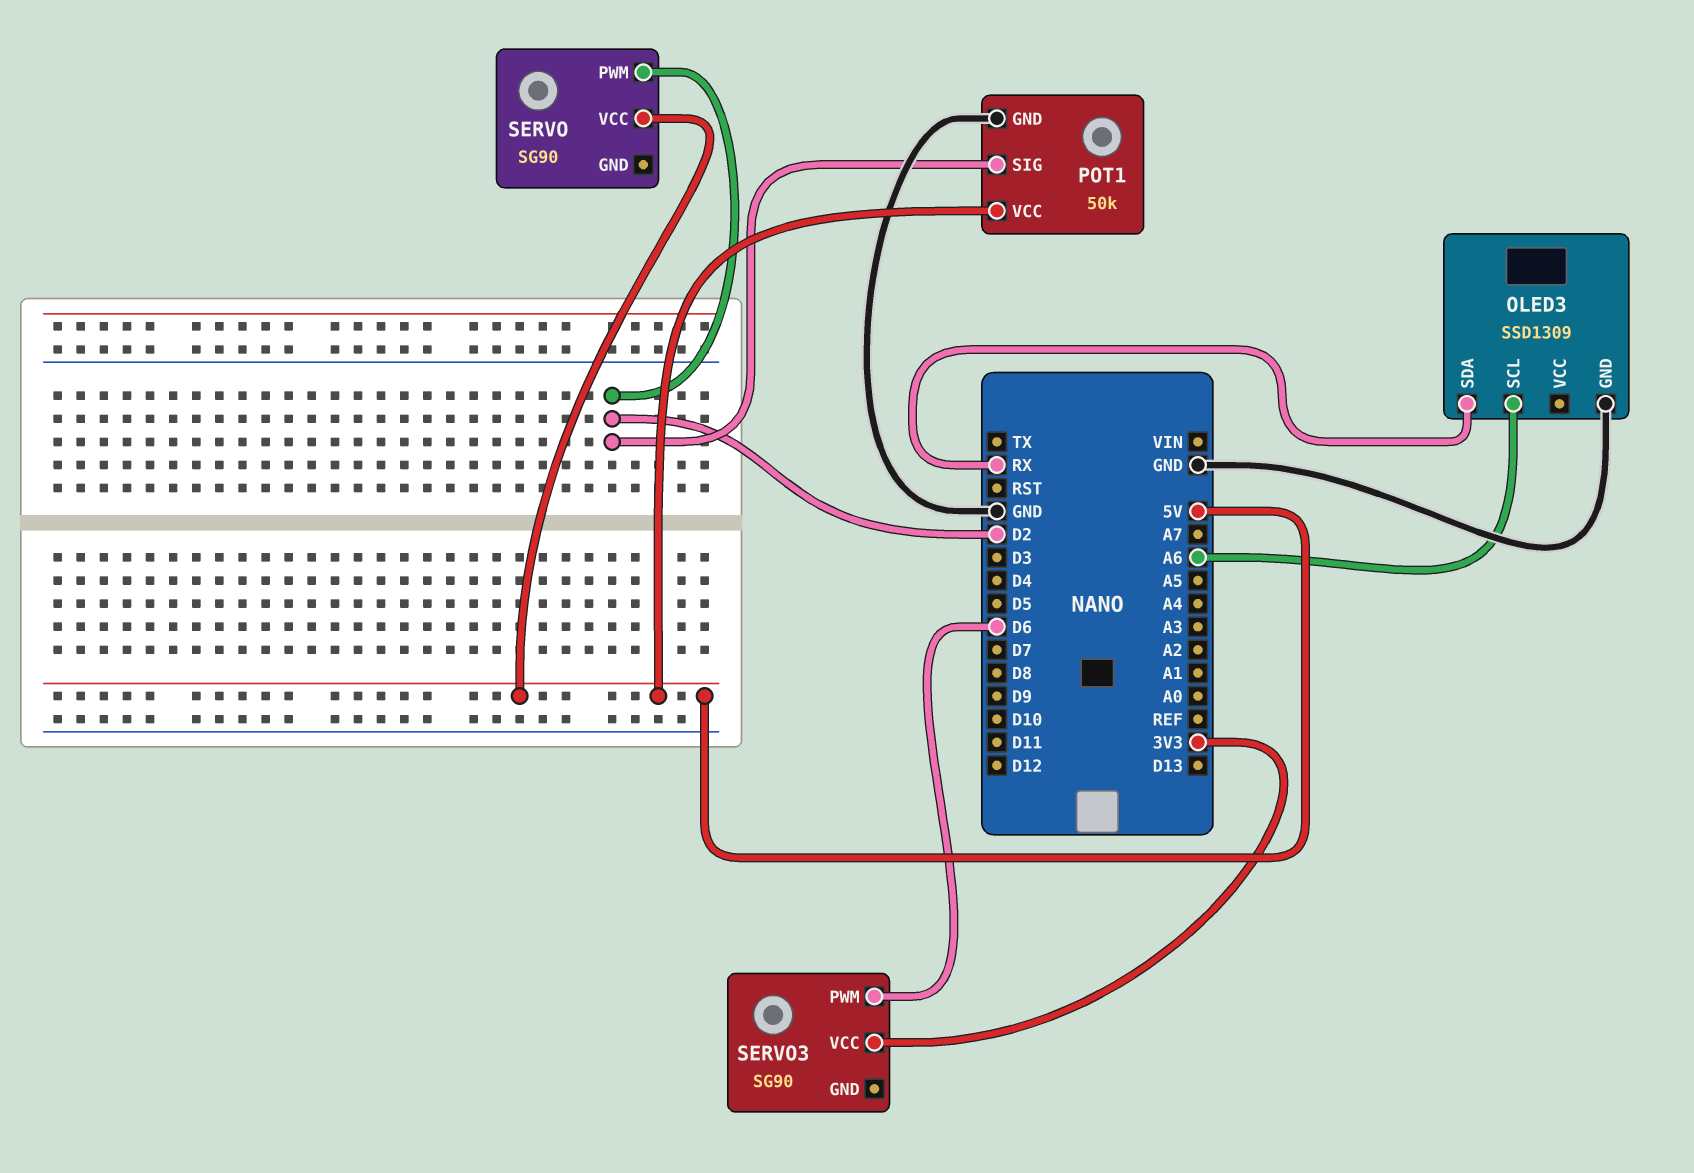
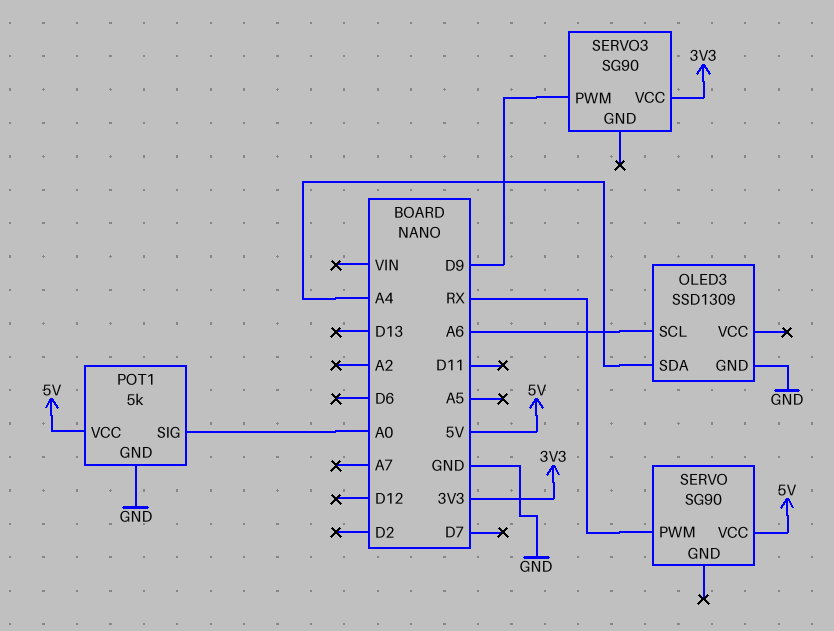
OLED3 pin SDA: RX -> A4
POT1: 50k -> 5k
POT1 pin SIG: D2 -> A0
SERVO pin PWM: D2 -> RX
SERVO3 pin PWM: D6 -> D9

